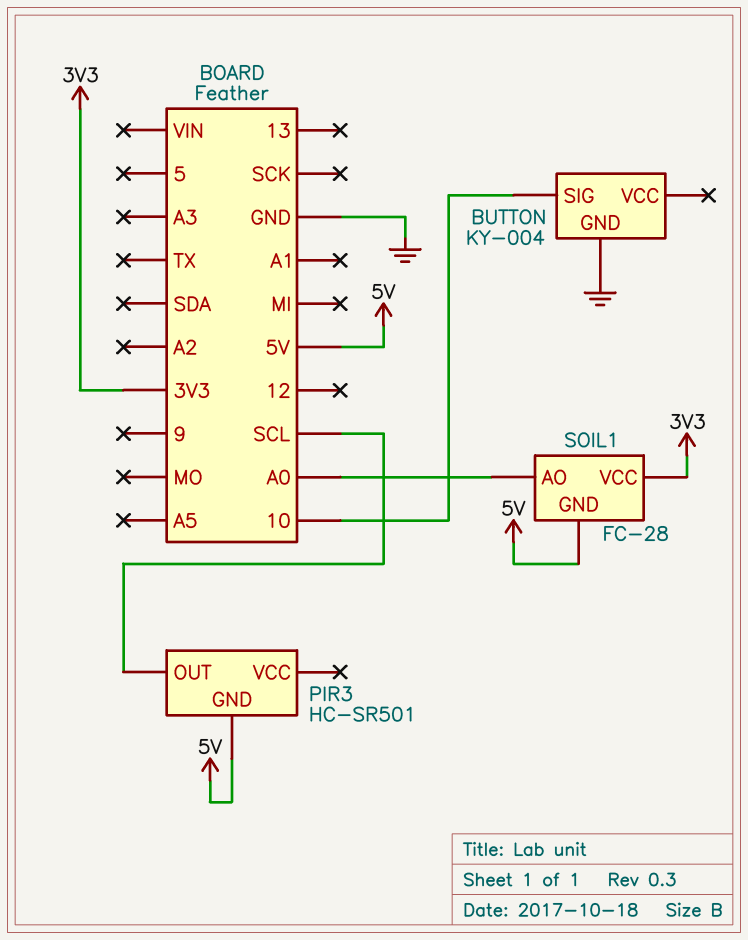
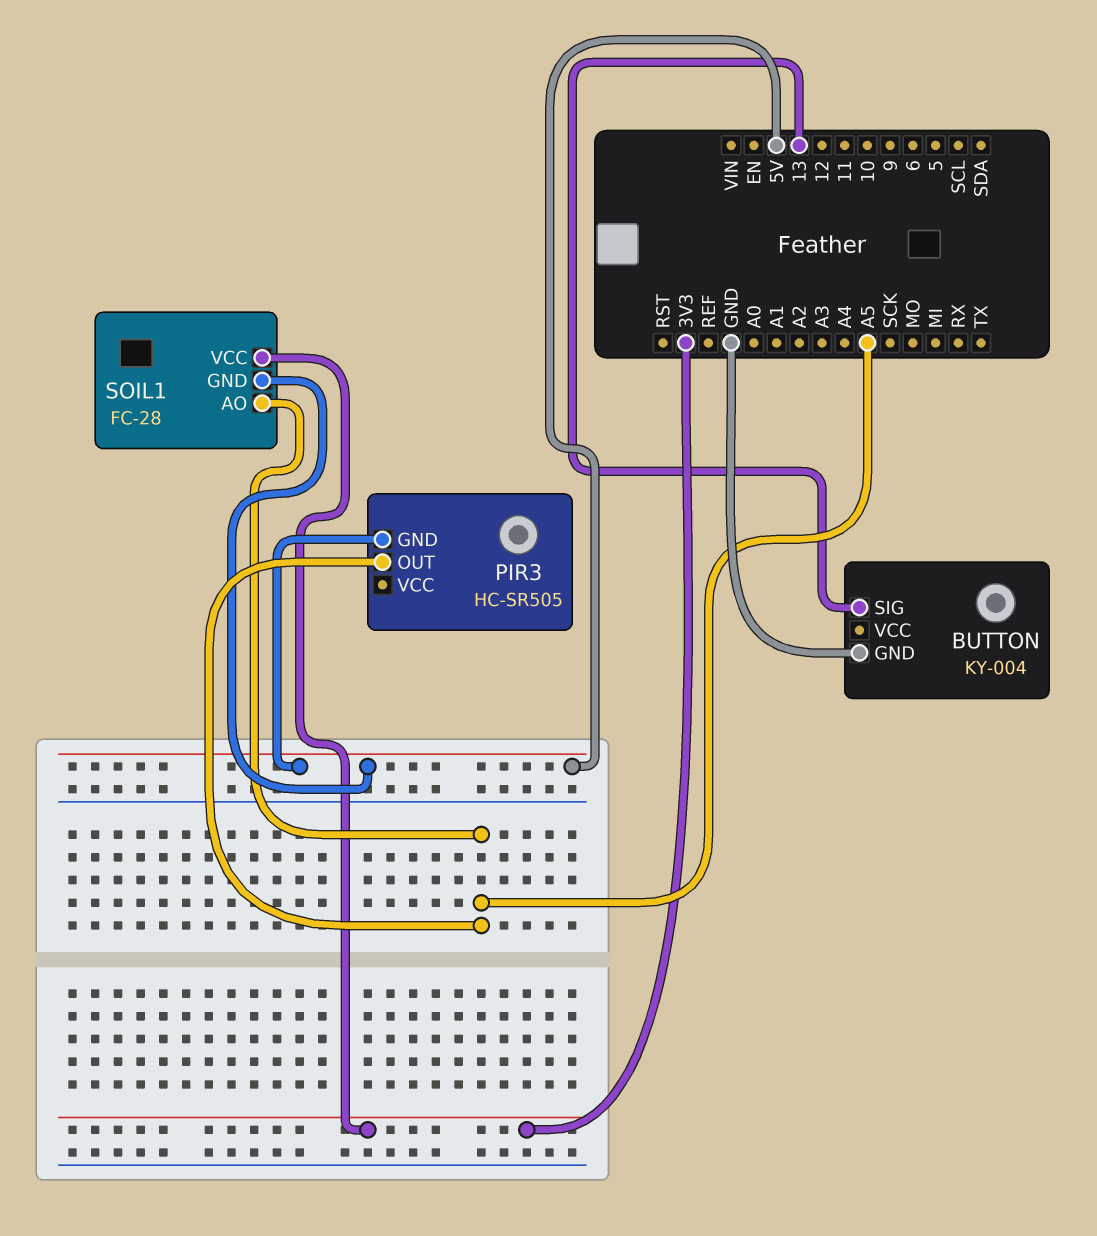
BUTTON pin SIG: 10 -> 13
PIR3: HC-SR501 -> HC-SR505
PIR3 pin OUT: SCL -> A5
SOIL1 pin AO: A0 -> A5

